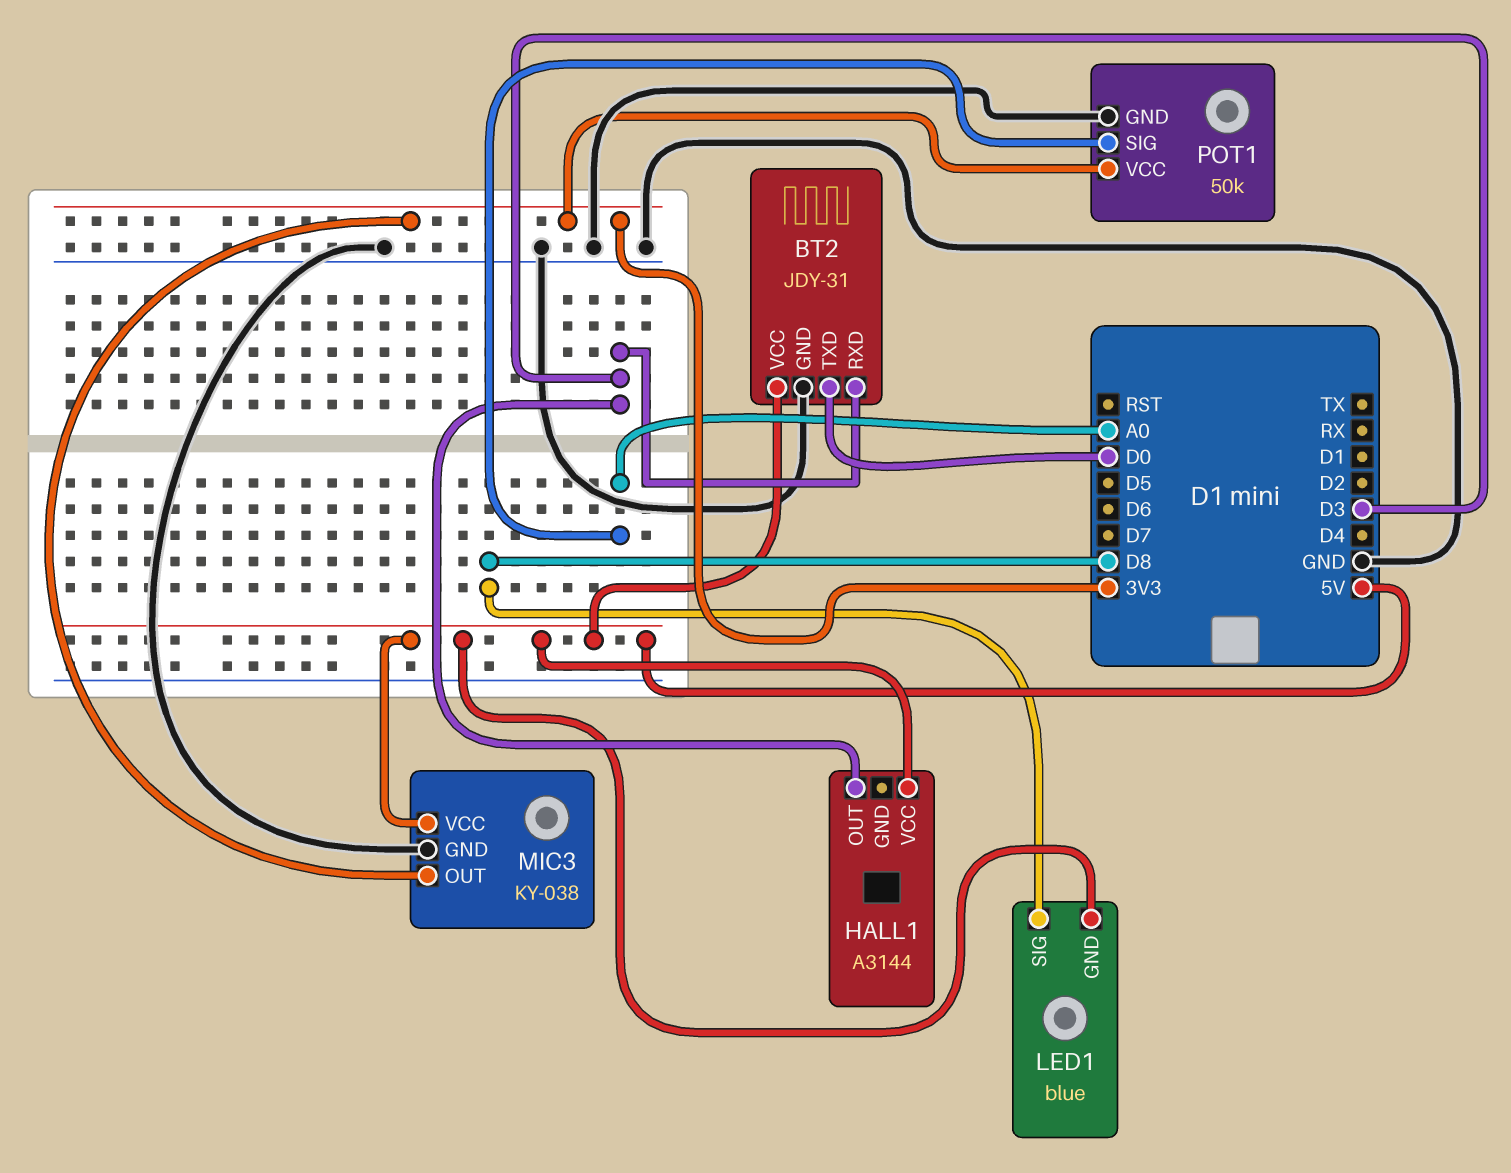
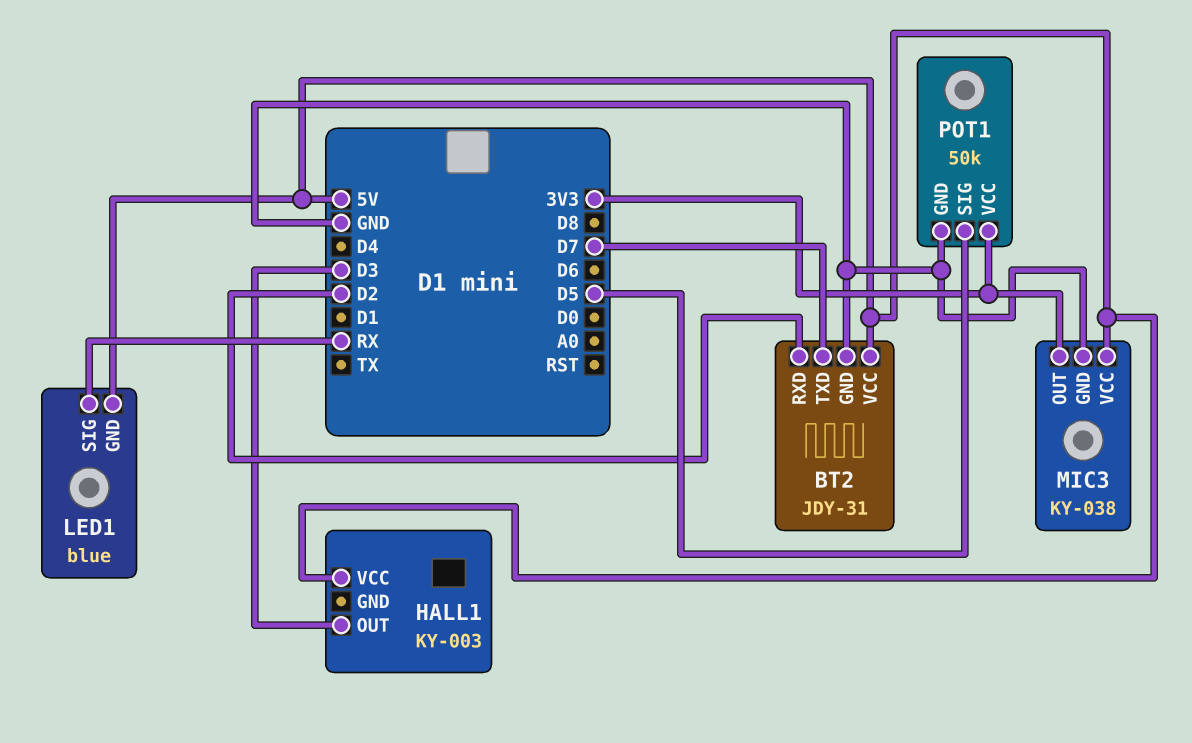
BT2 pin RXD: D3 -> D2
BT2 pin TXD: D0 -> D7
HALL1: A3144 -> KY-003
LED1 pin SIG: D8 -> RX
POT1 pin SIG: A0 -> D5

